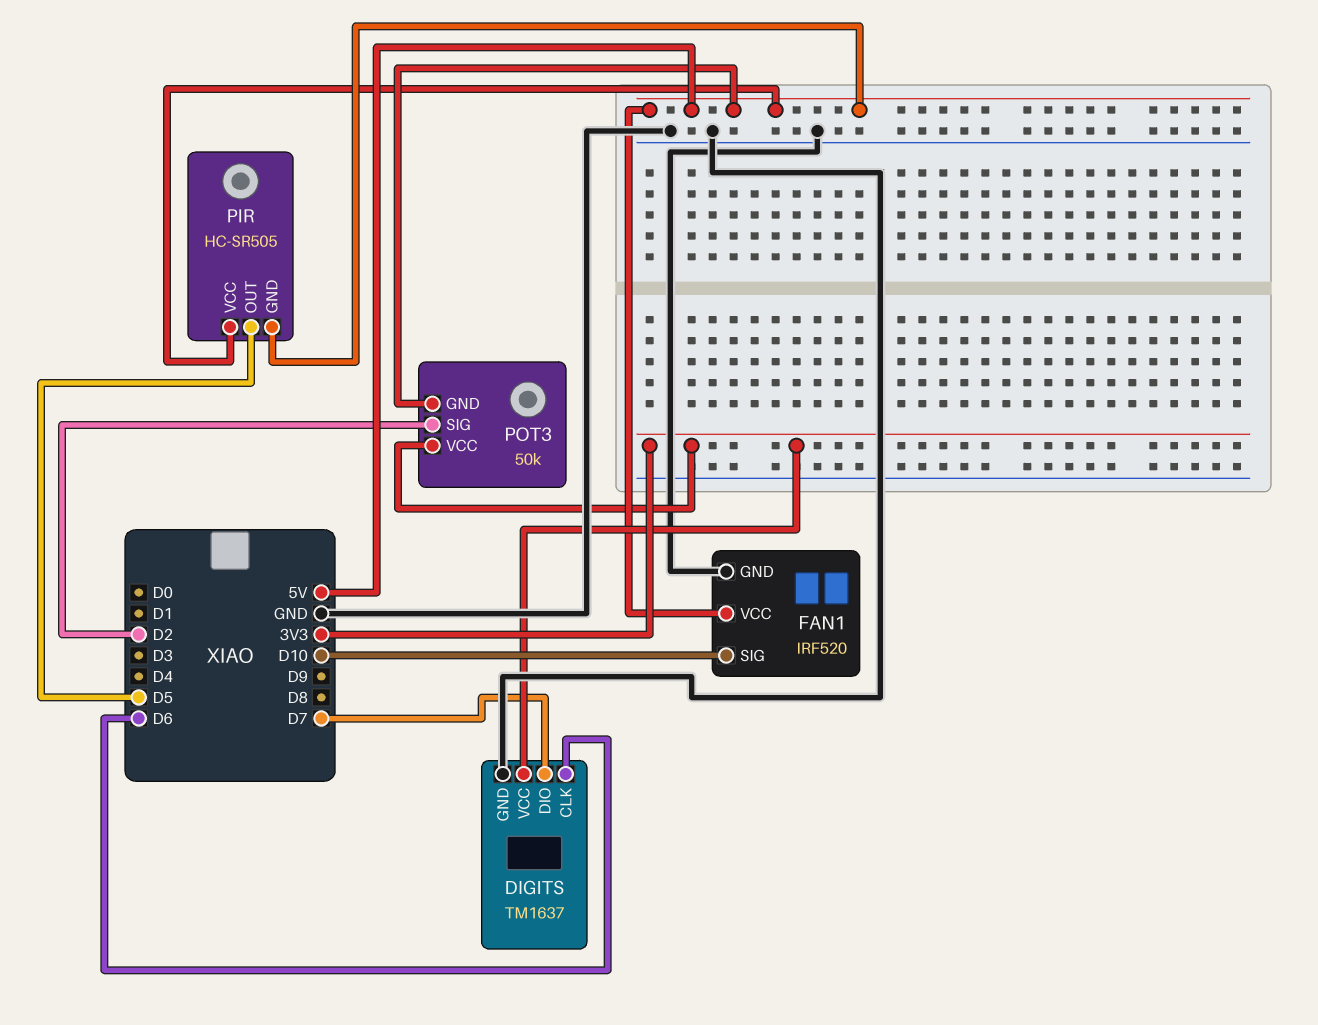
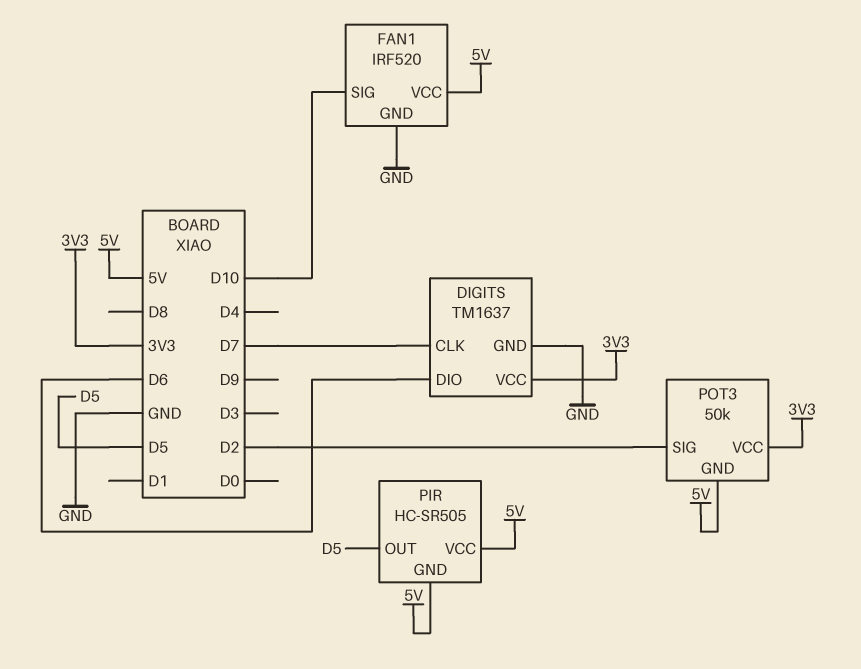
DIGITS pin CLK: D6 -> D7
DIGITS pin DIO: D7 -> D6

